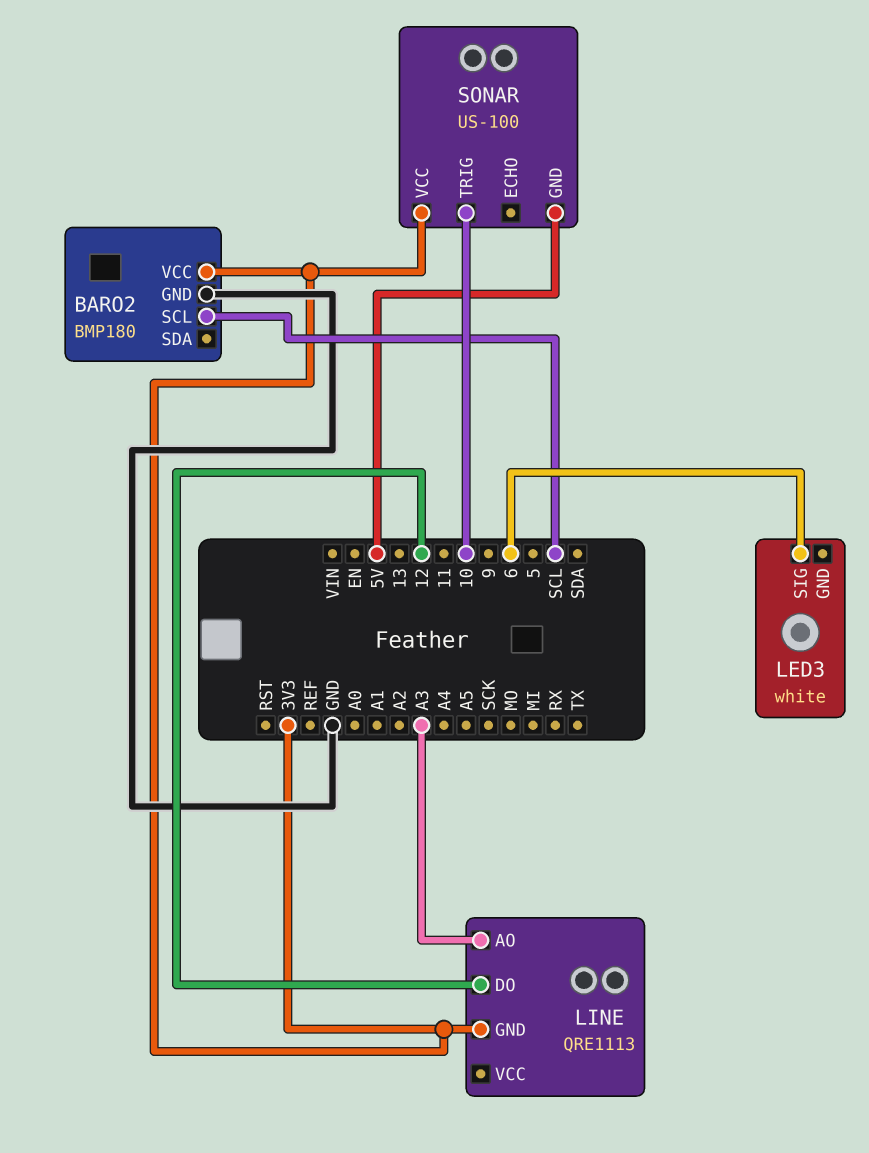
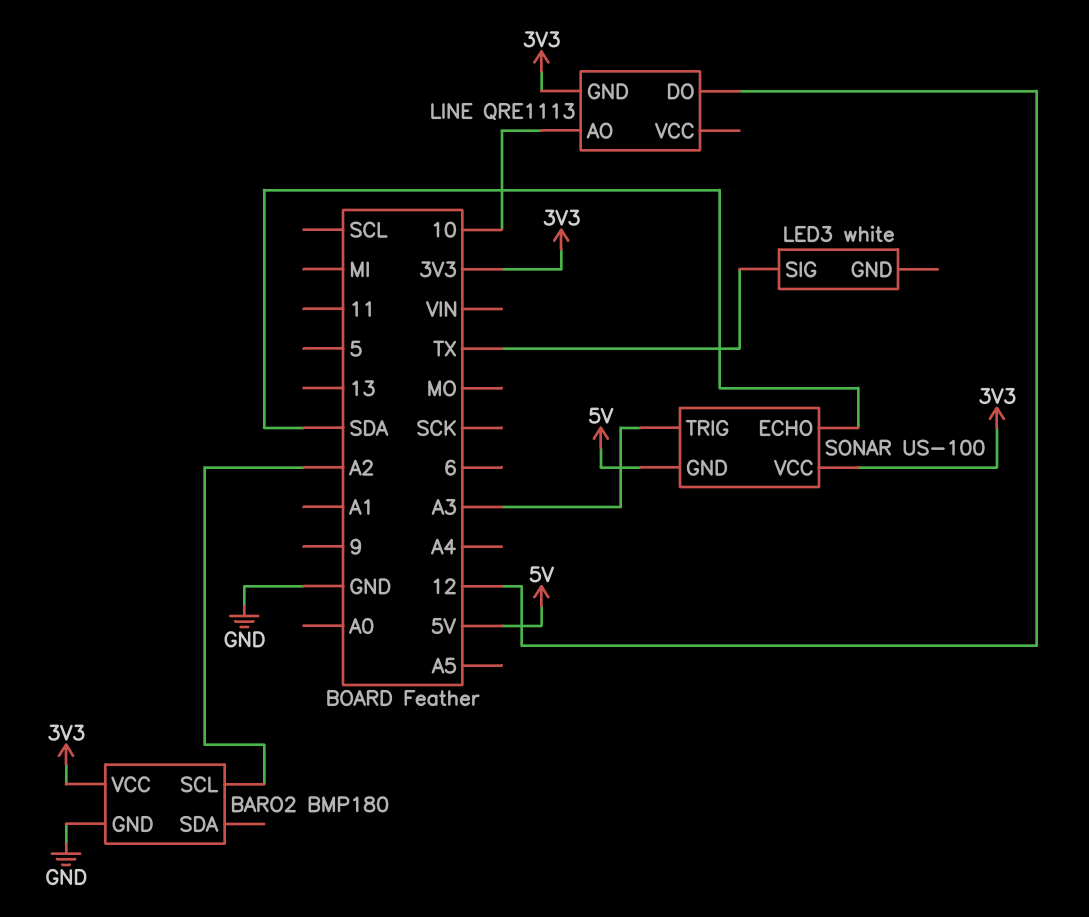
BARO2 pin SCL: SCL -> A2
LED3 pin SIG: 6 -> TX
LINE pin AO: A3 -> 10
SONAR pin ECHO: none -> SDA
SONAR pin TRIG: 10 -> A3

